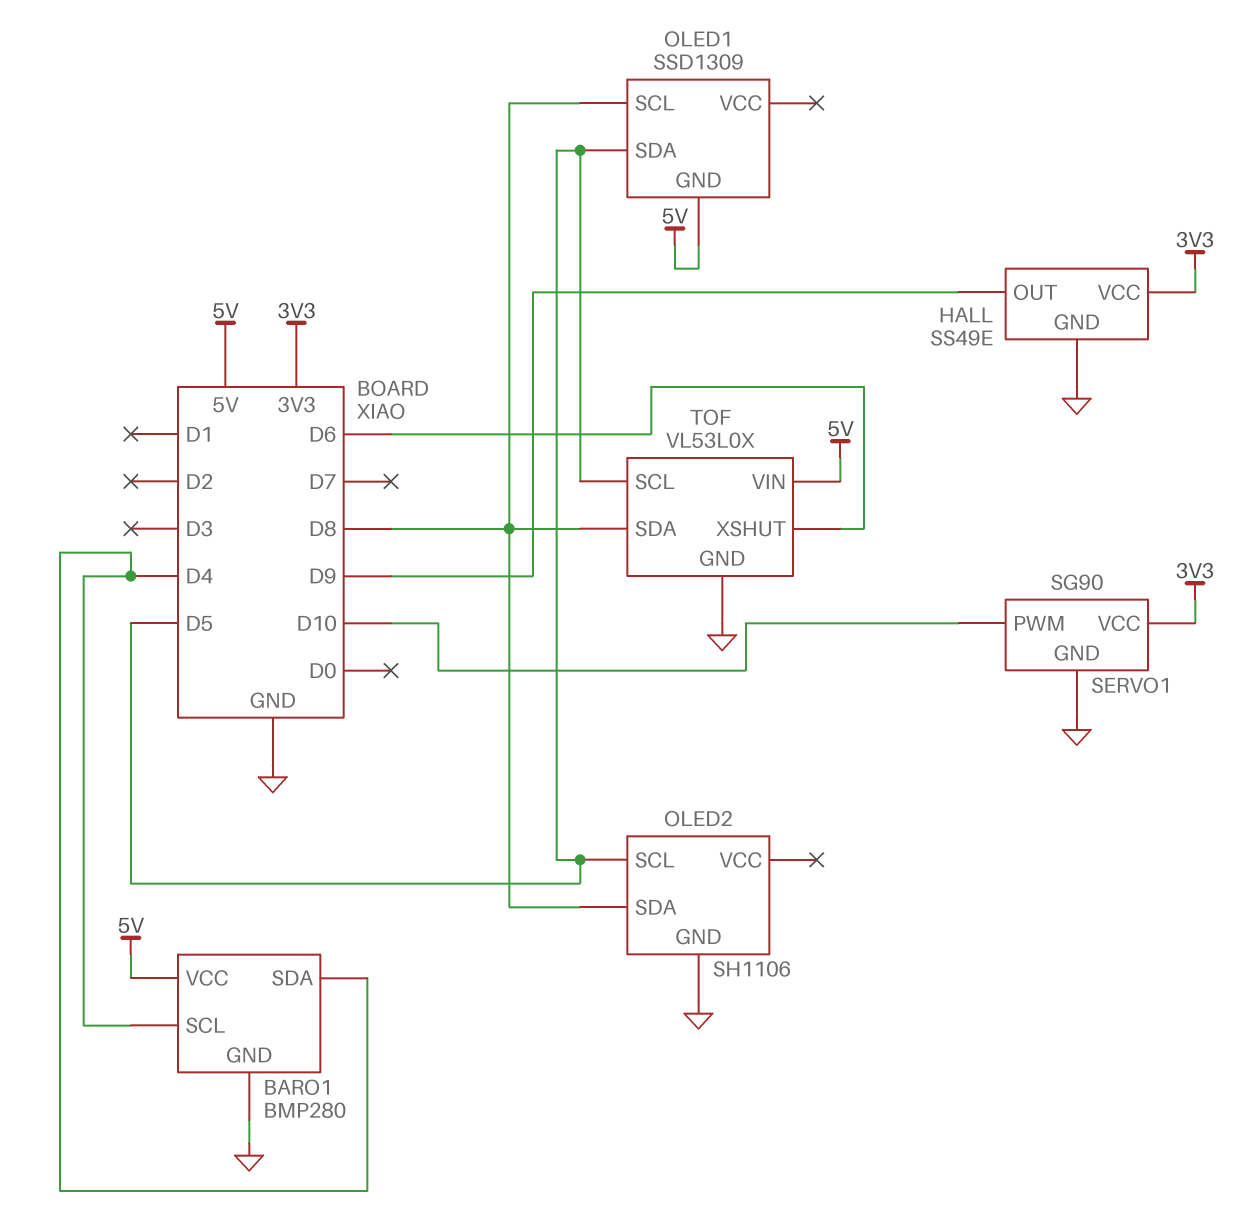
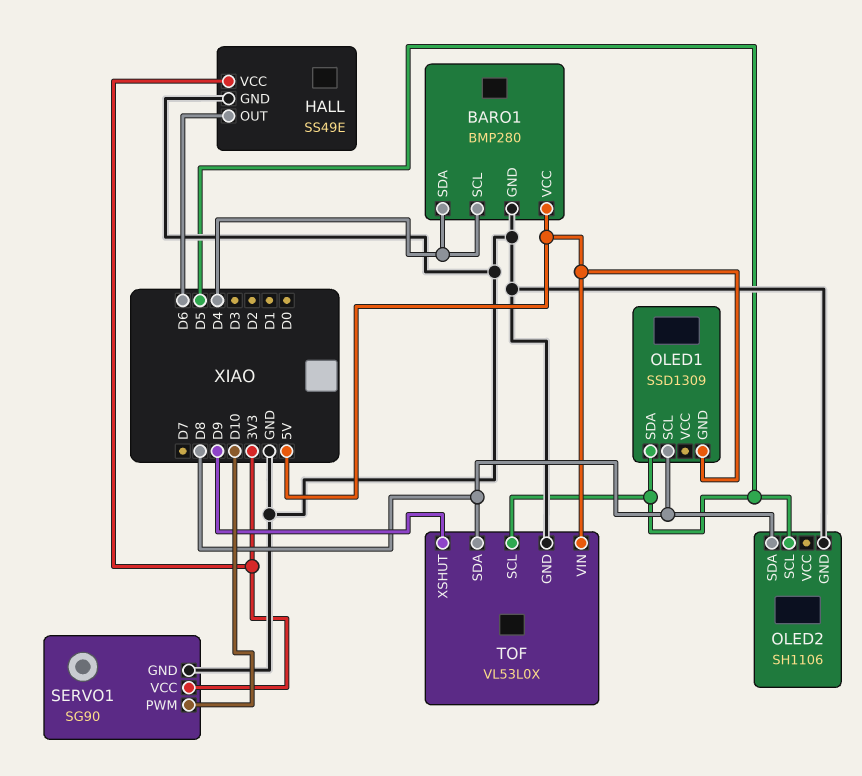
HALL pin OUT: D9 -> D6
TOF pin XSHUT: D6 -> D9

